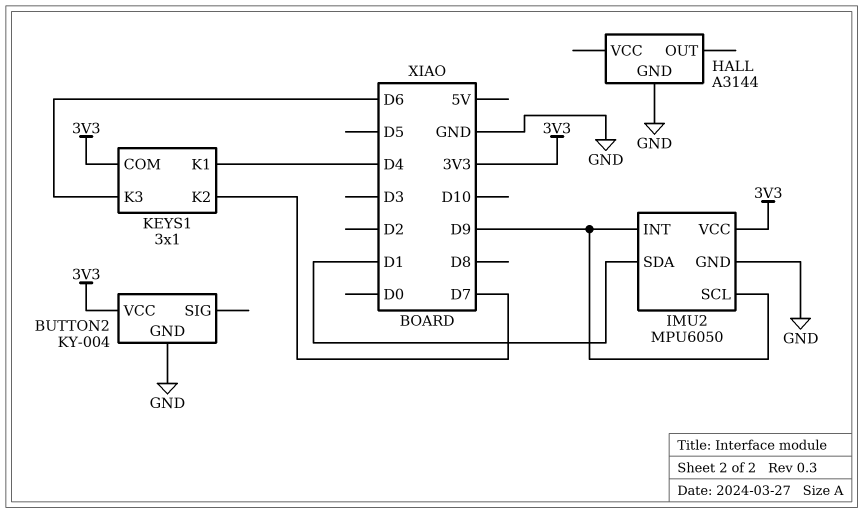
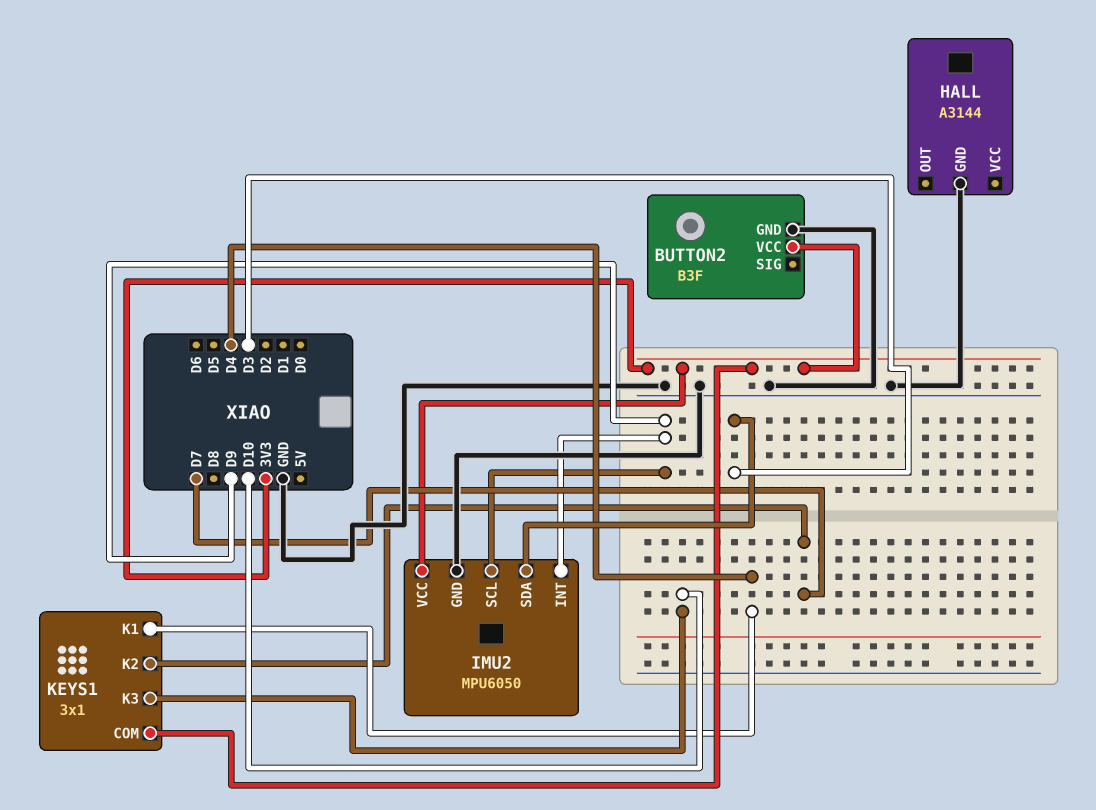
BUTTON2: KY-004 -> B3F
IMU2 pin SDA: D1 -> D3
KEYS1 pin K3: D6 -> D10

